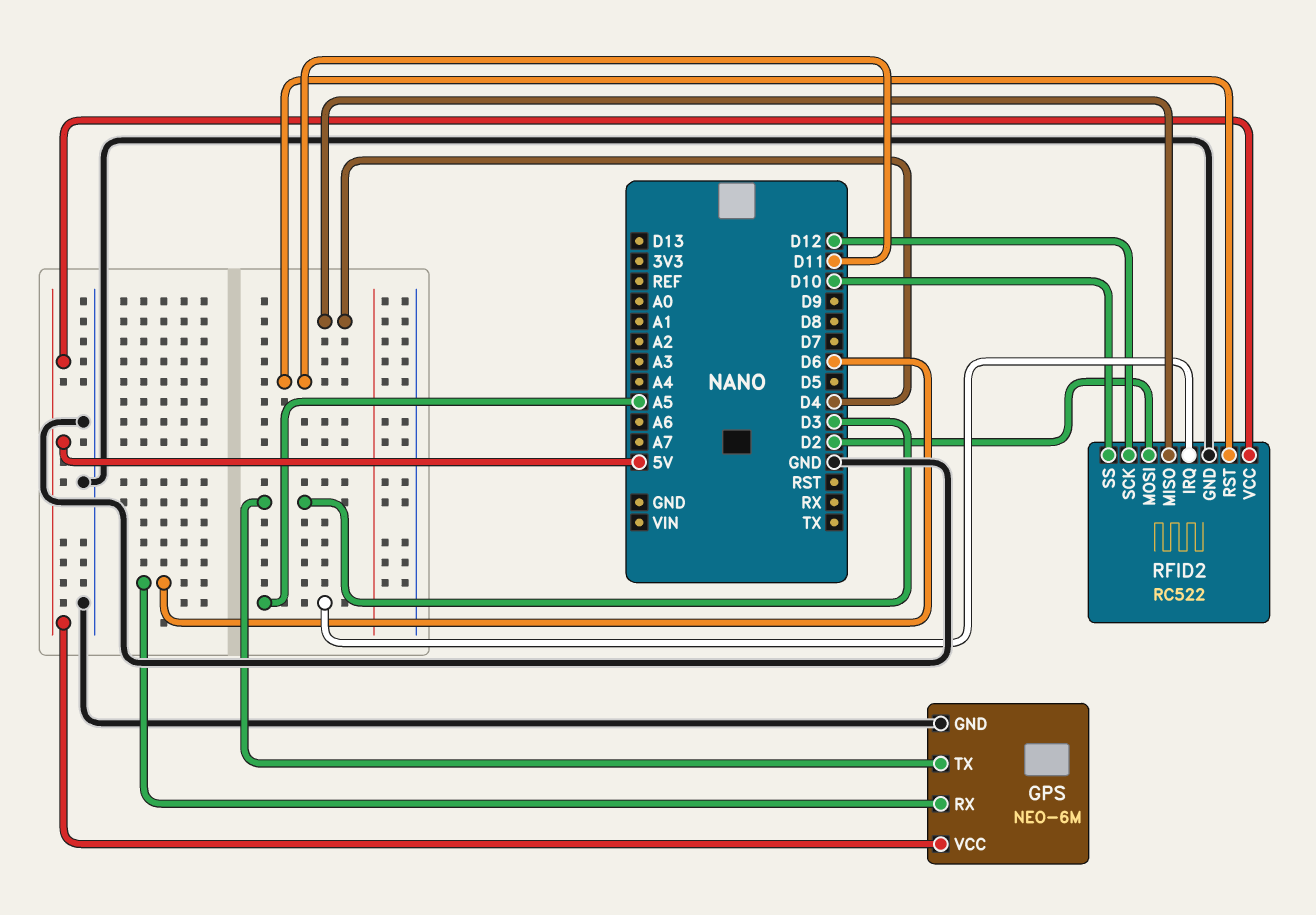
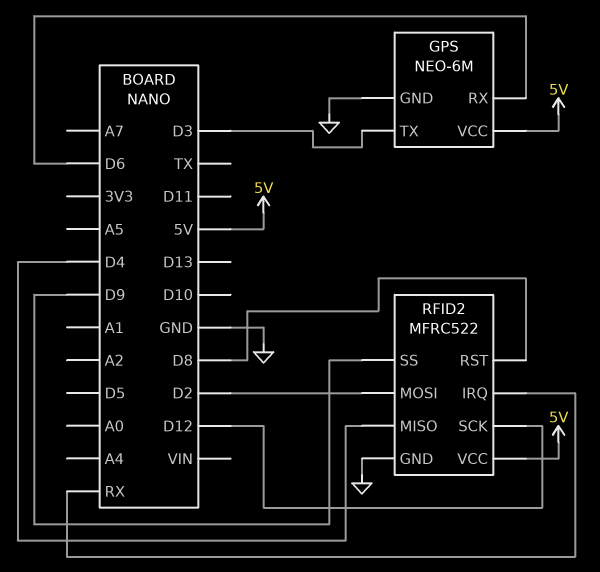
RFID2: RC522 -> MFRC522
RFID2 pin IRQ: A5 -> RX
RFID2 pin RST: D11 -> D8
RFID2 pin SS: D10 -> D9

